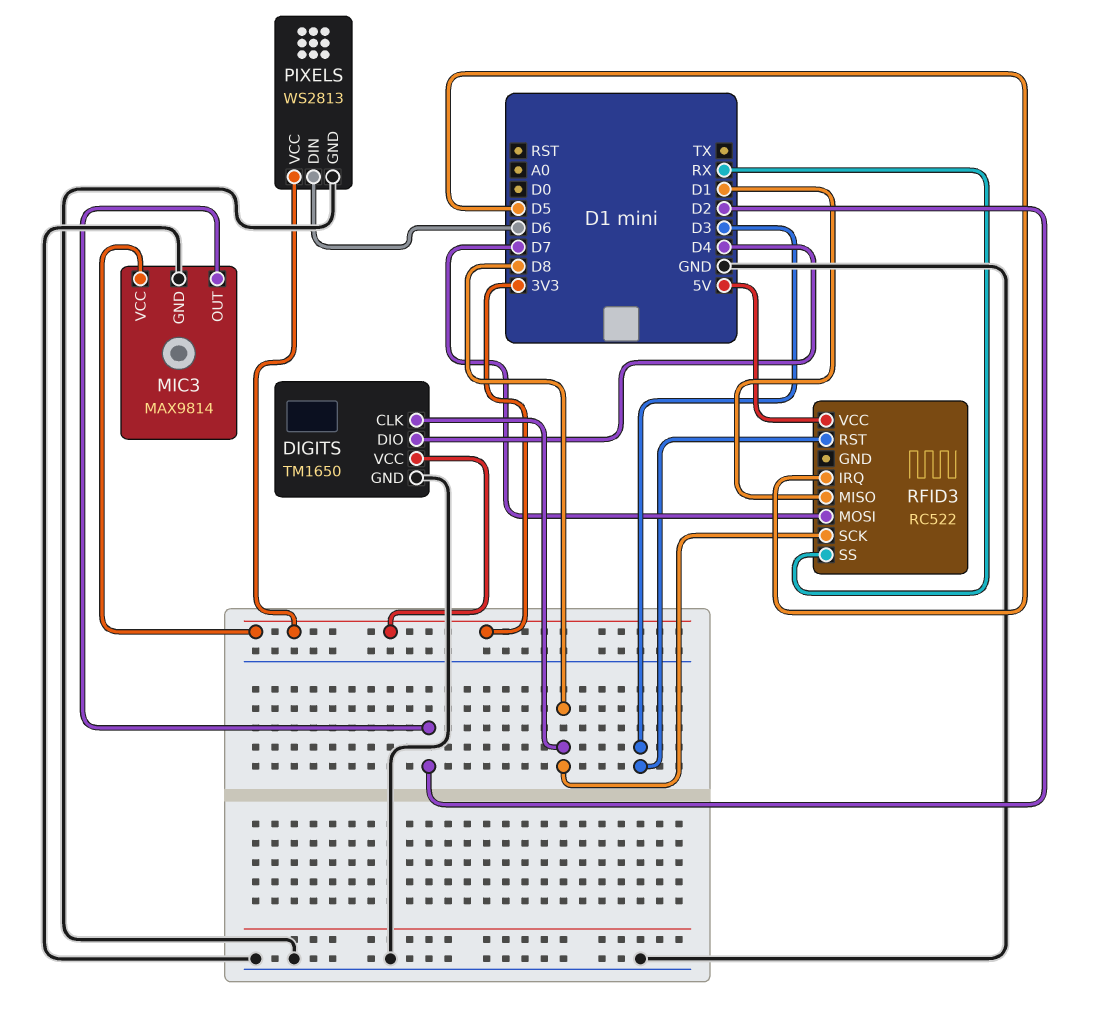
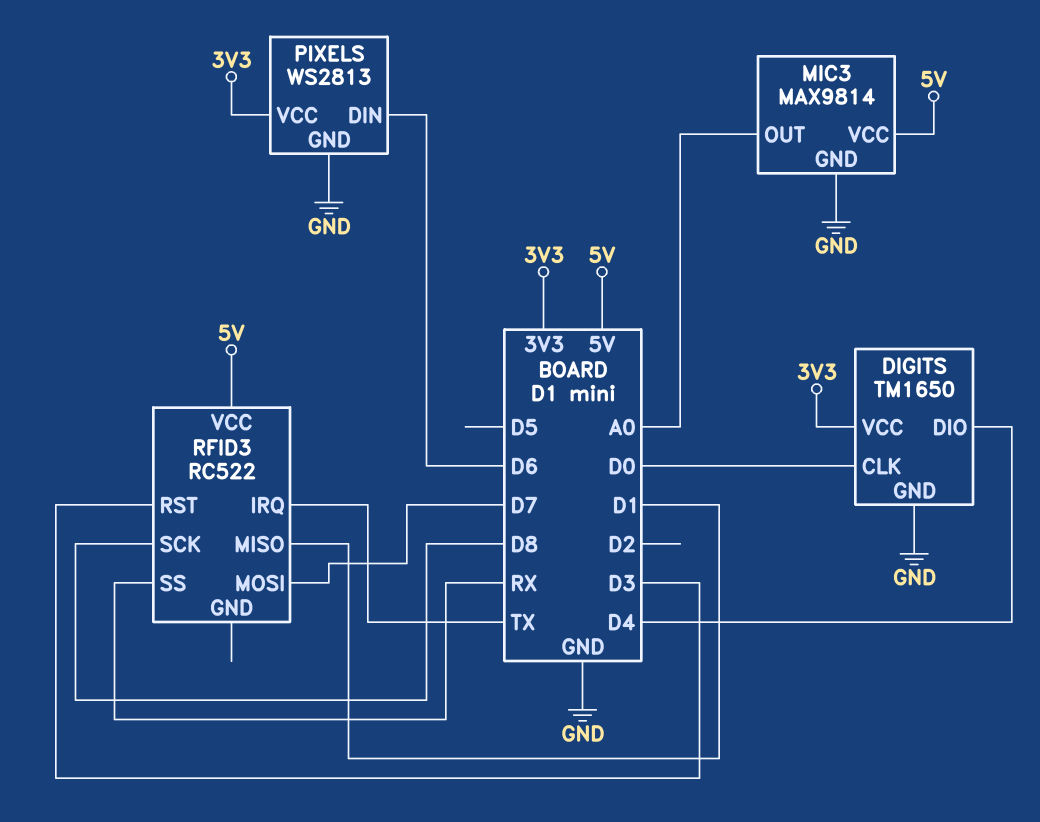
DIGITS pin CLK: D8 -> D0
MIC3 pin OUT: D2 -> A0
MIC3 pin VCC: 3V3 -> 5V
RFID3 pin IRQ: D5 -> TX

